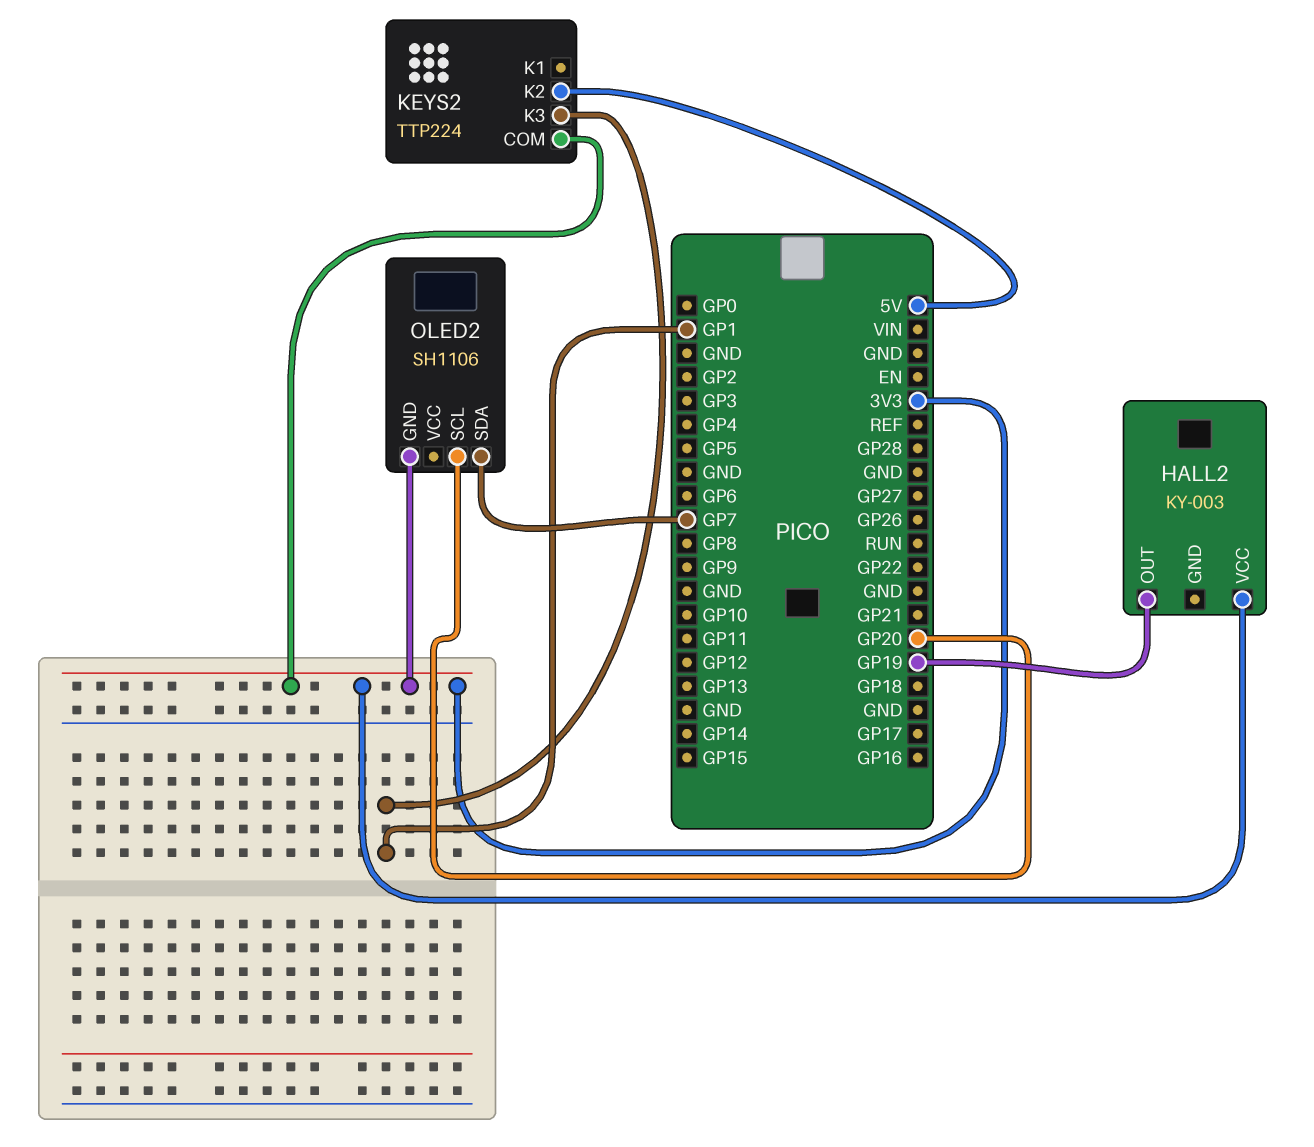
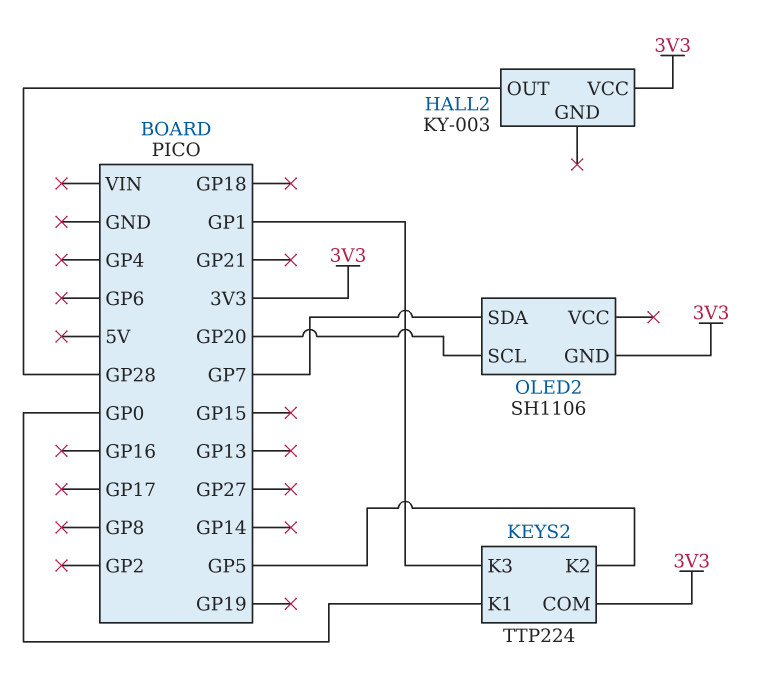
HALL2 pin OUT: GP19 -> GP28
KEYS2 pin K1: none -> GP0
KEYS2 pin K2: 5V -> GP5

